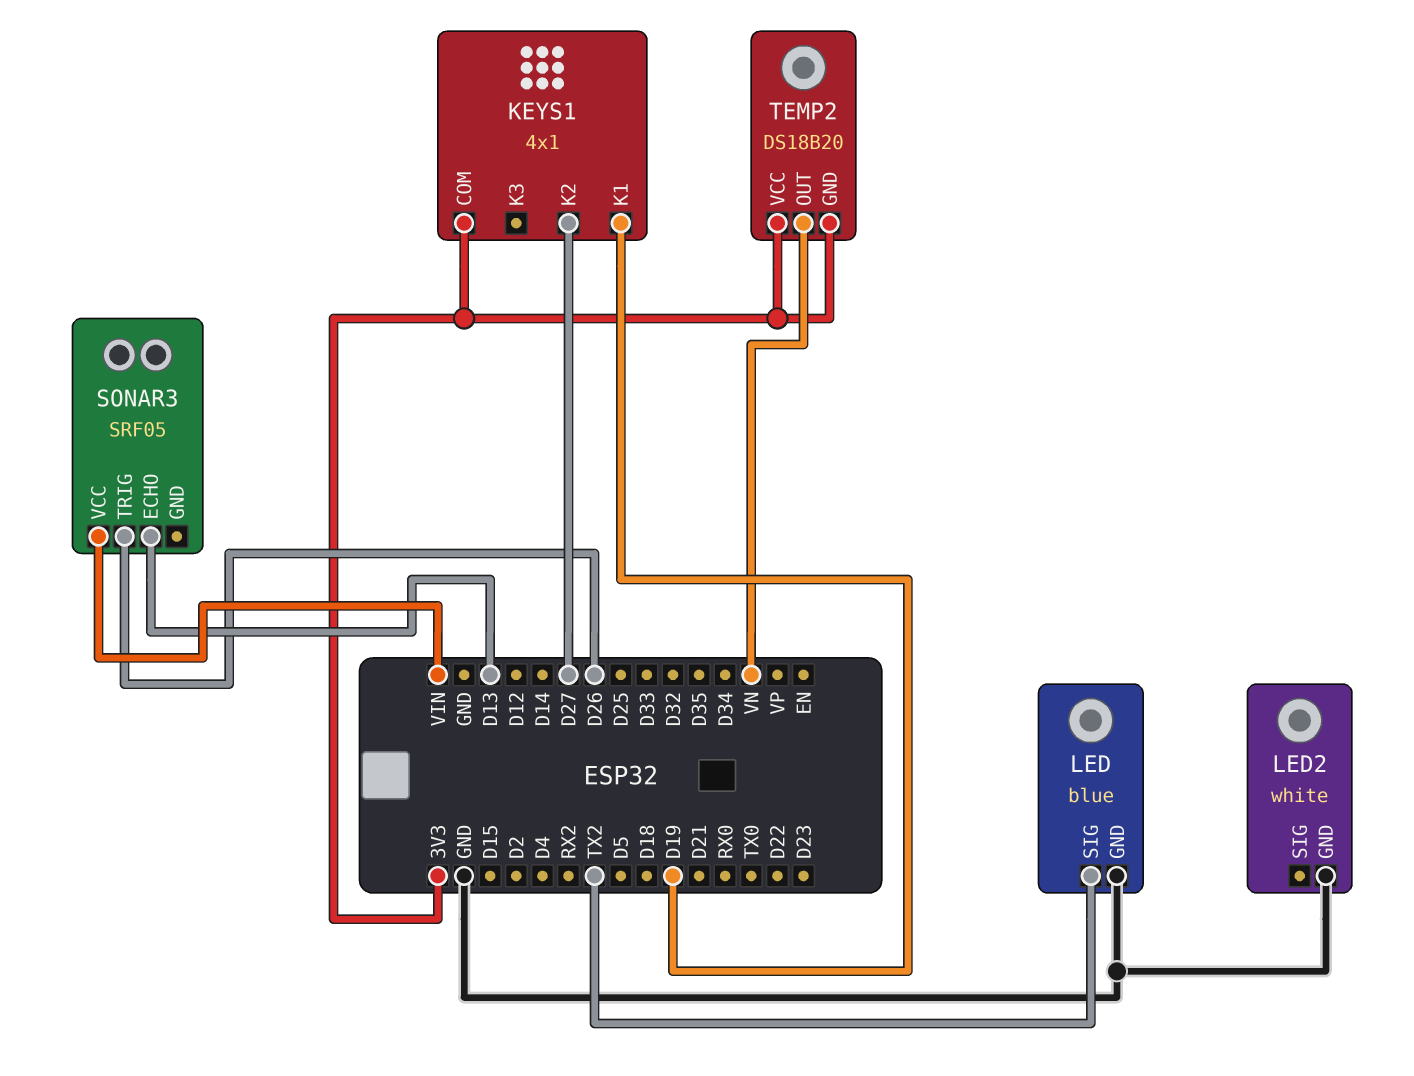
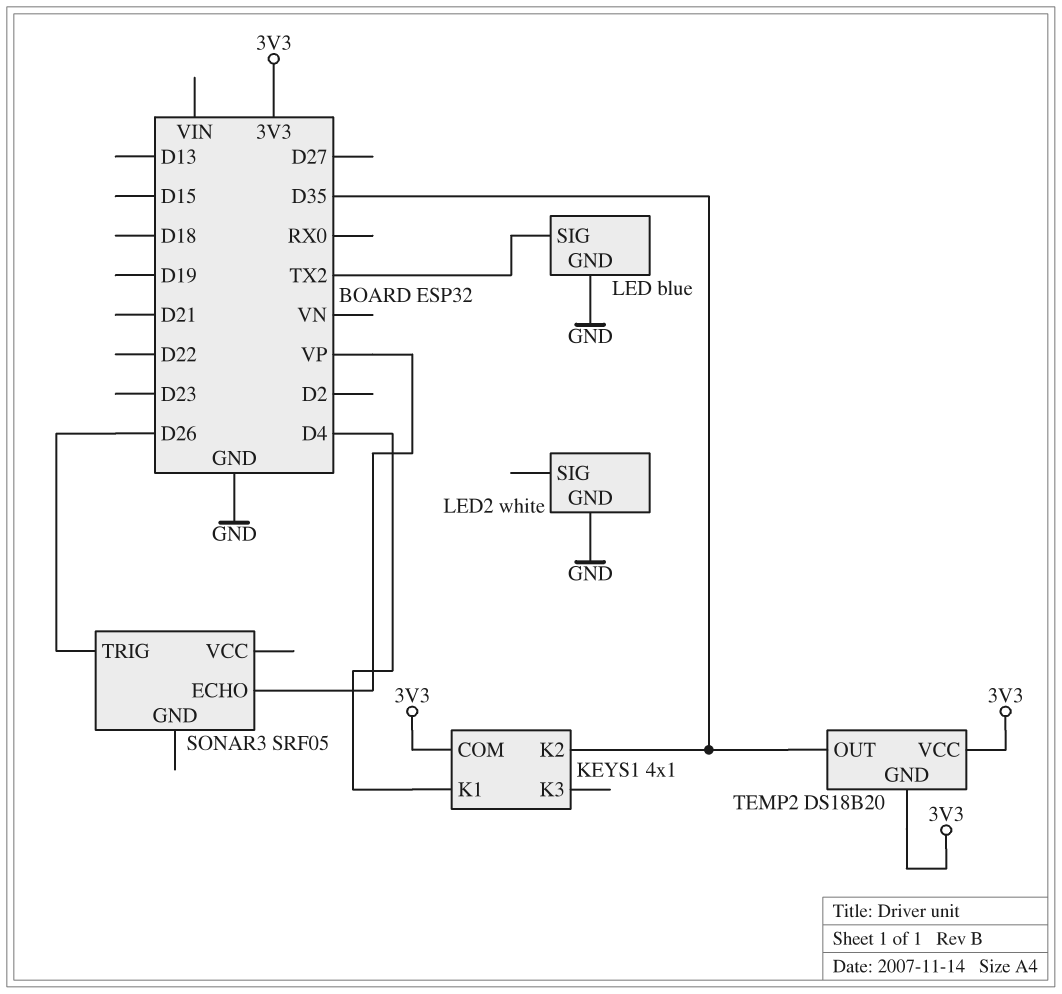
KEYS1 pin K1: D19 -> D4
KEYS1 pin K2: D27 -> D35
SONAR3 pin ECHO: D13 -> VP
SONAR3 pin VCC: VIN -> none
TEMP2 pin OUT: VN -> D35

